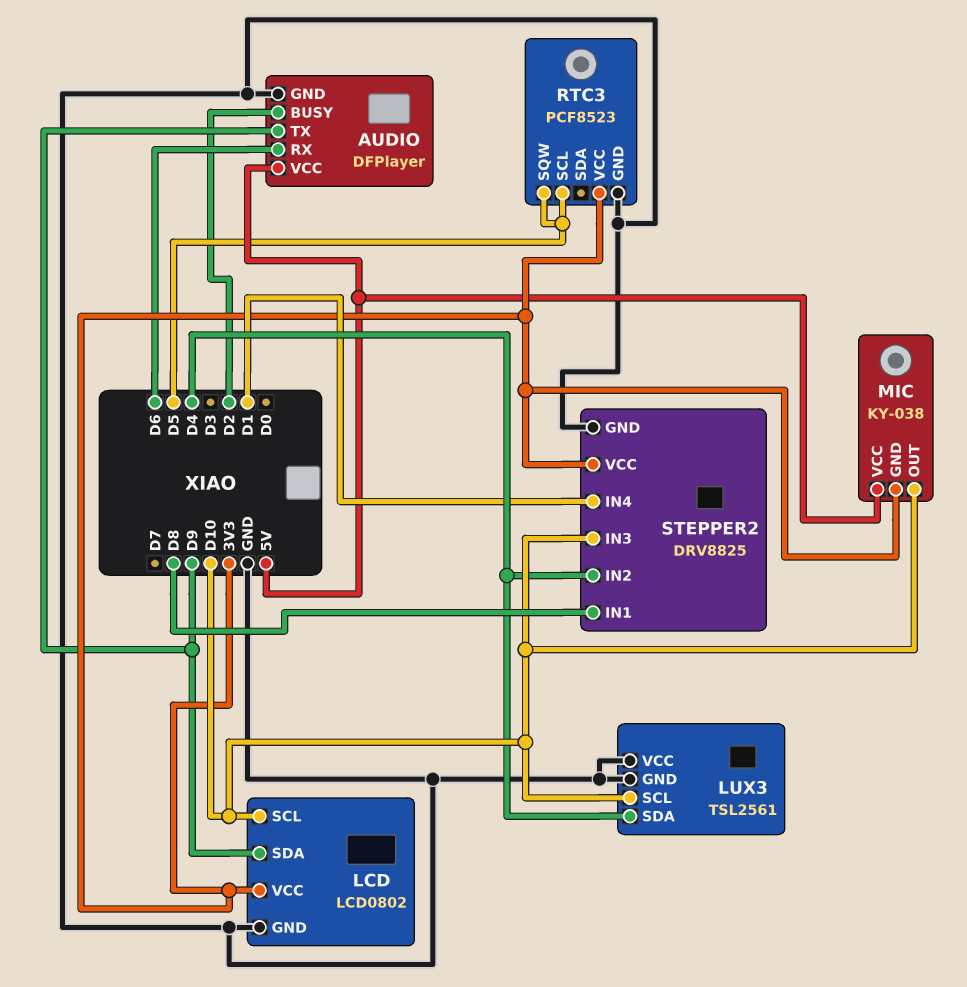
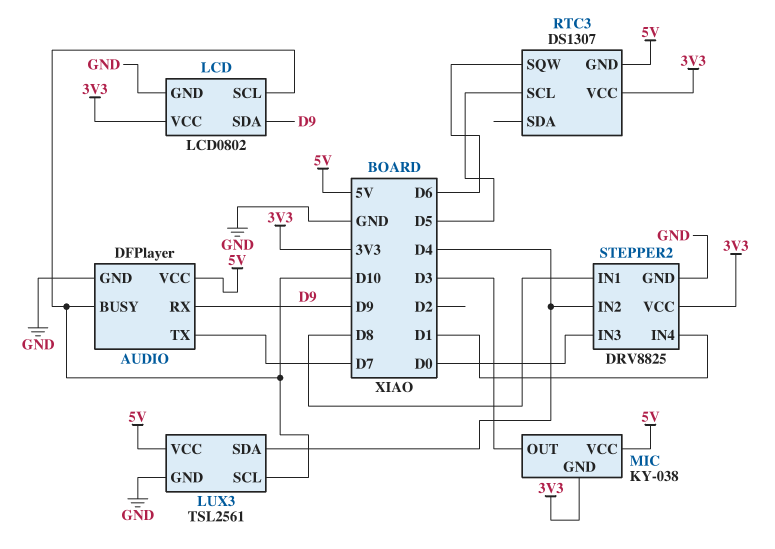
AUDIO pin BUSY: D2 -> D10
AUDIO pin RX: D6 -> D9
AUDIO pin TX: D9 -> D7
LUX3 pin VCC: GND -> 5V
MIC pin OUT: D10 -> D3
RTC3: PCF8523 -> DS1307
RTC3 pin GND: GND -> 5V
RTC3 pin SQW: D5 -> D6
STEPPER2 pin IN3: D10 -> D0

